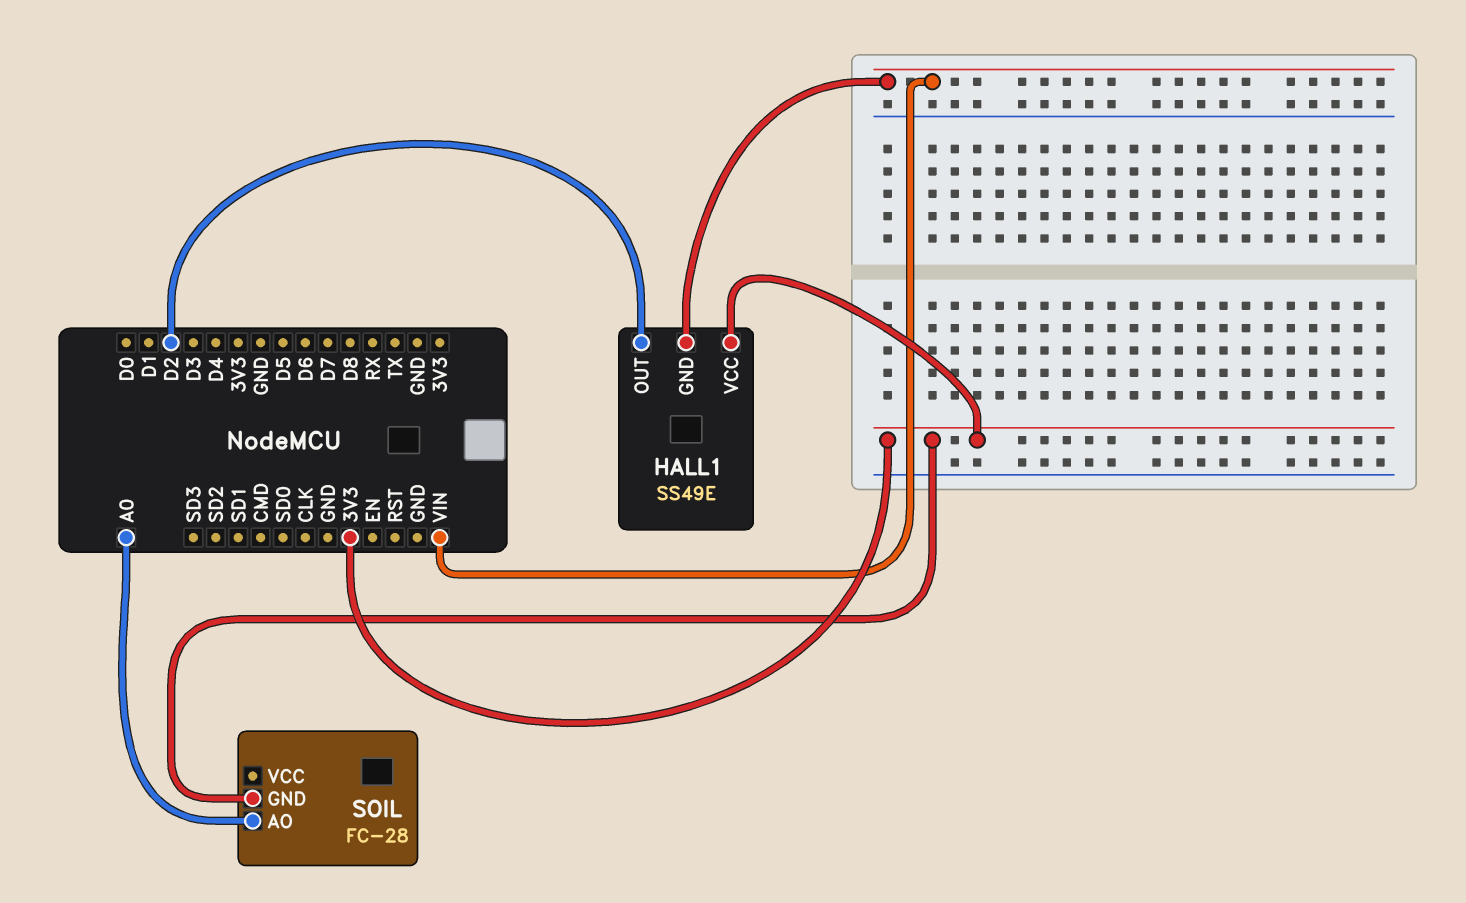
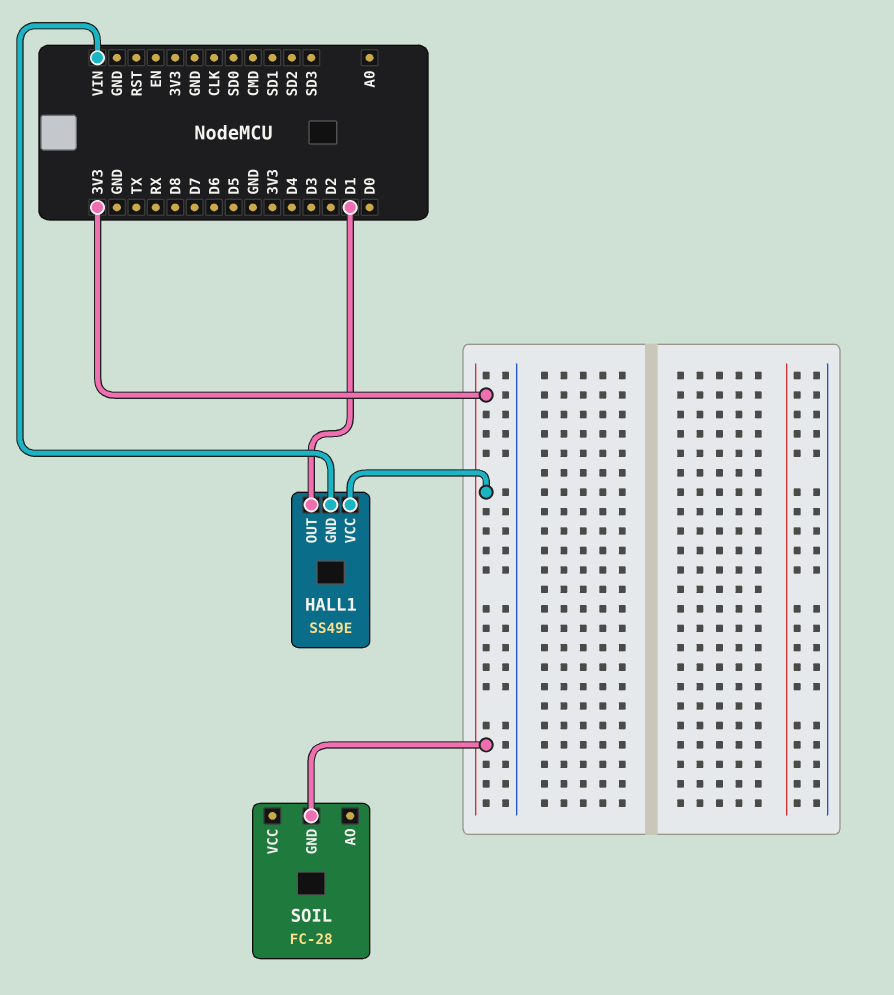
HALL1 pin OUT: D2 -> D1
SOIL pin AO: A0 -> none

